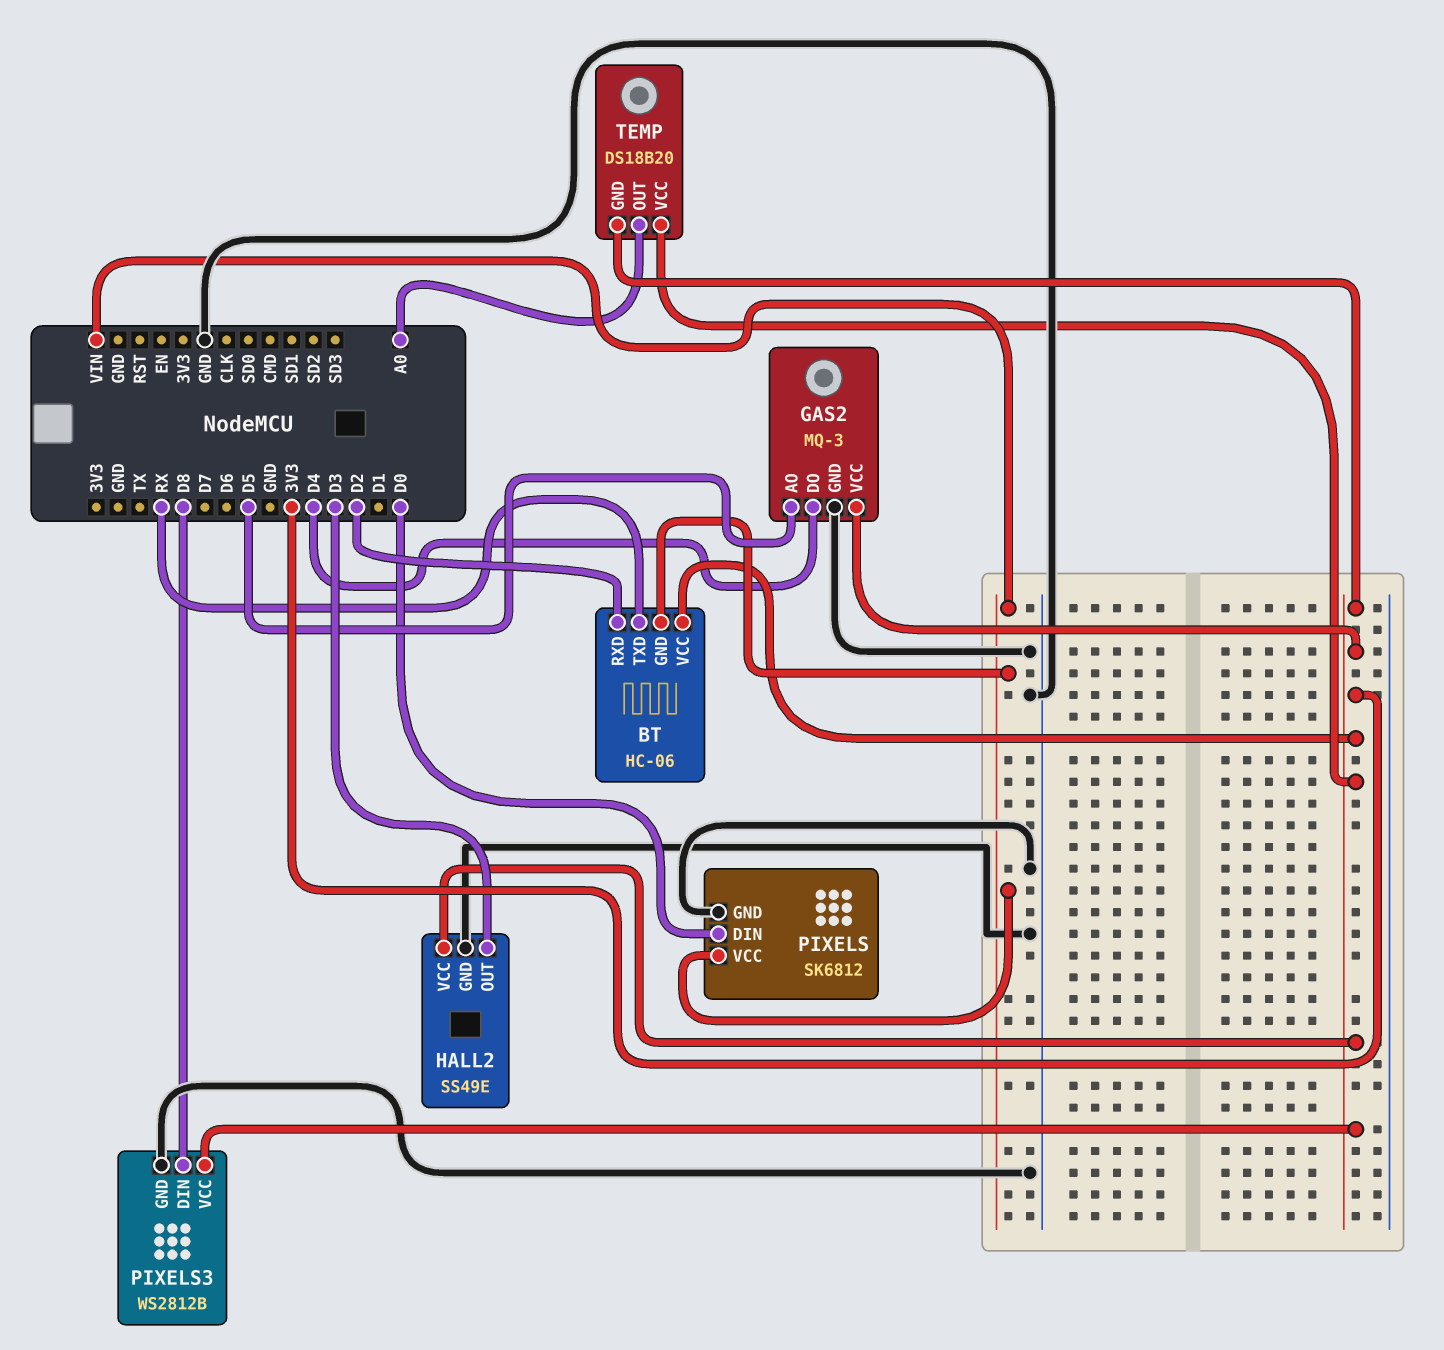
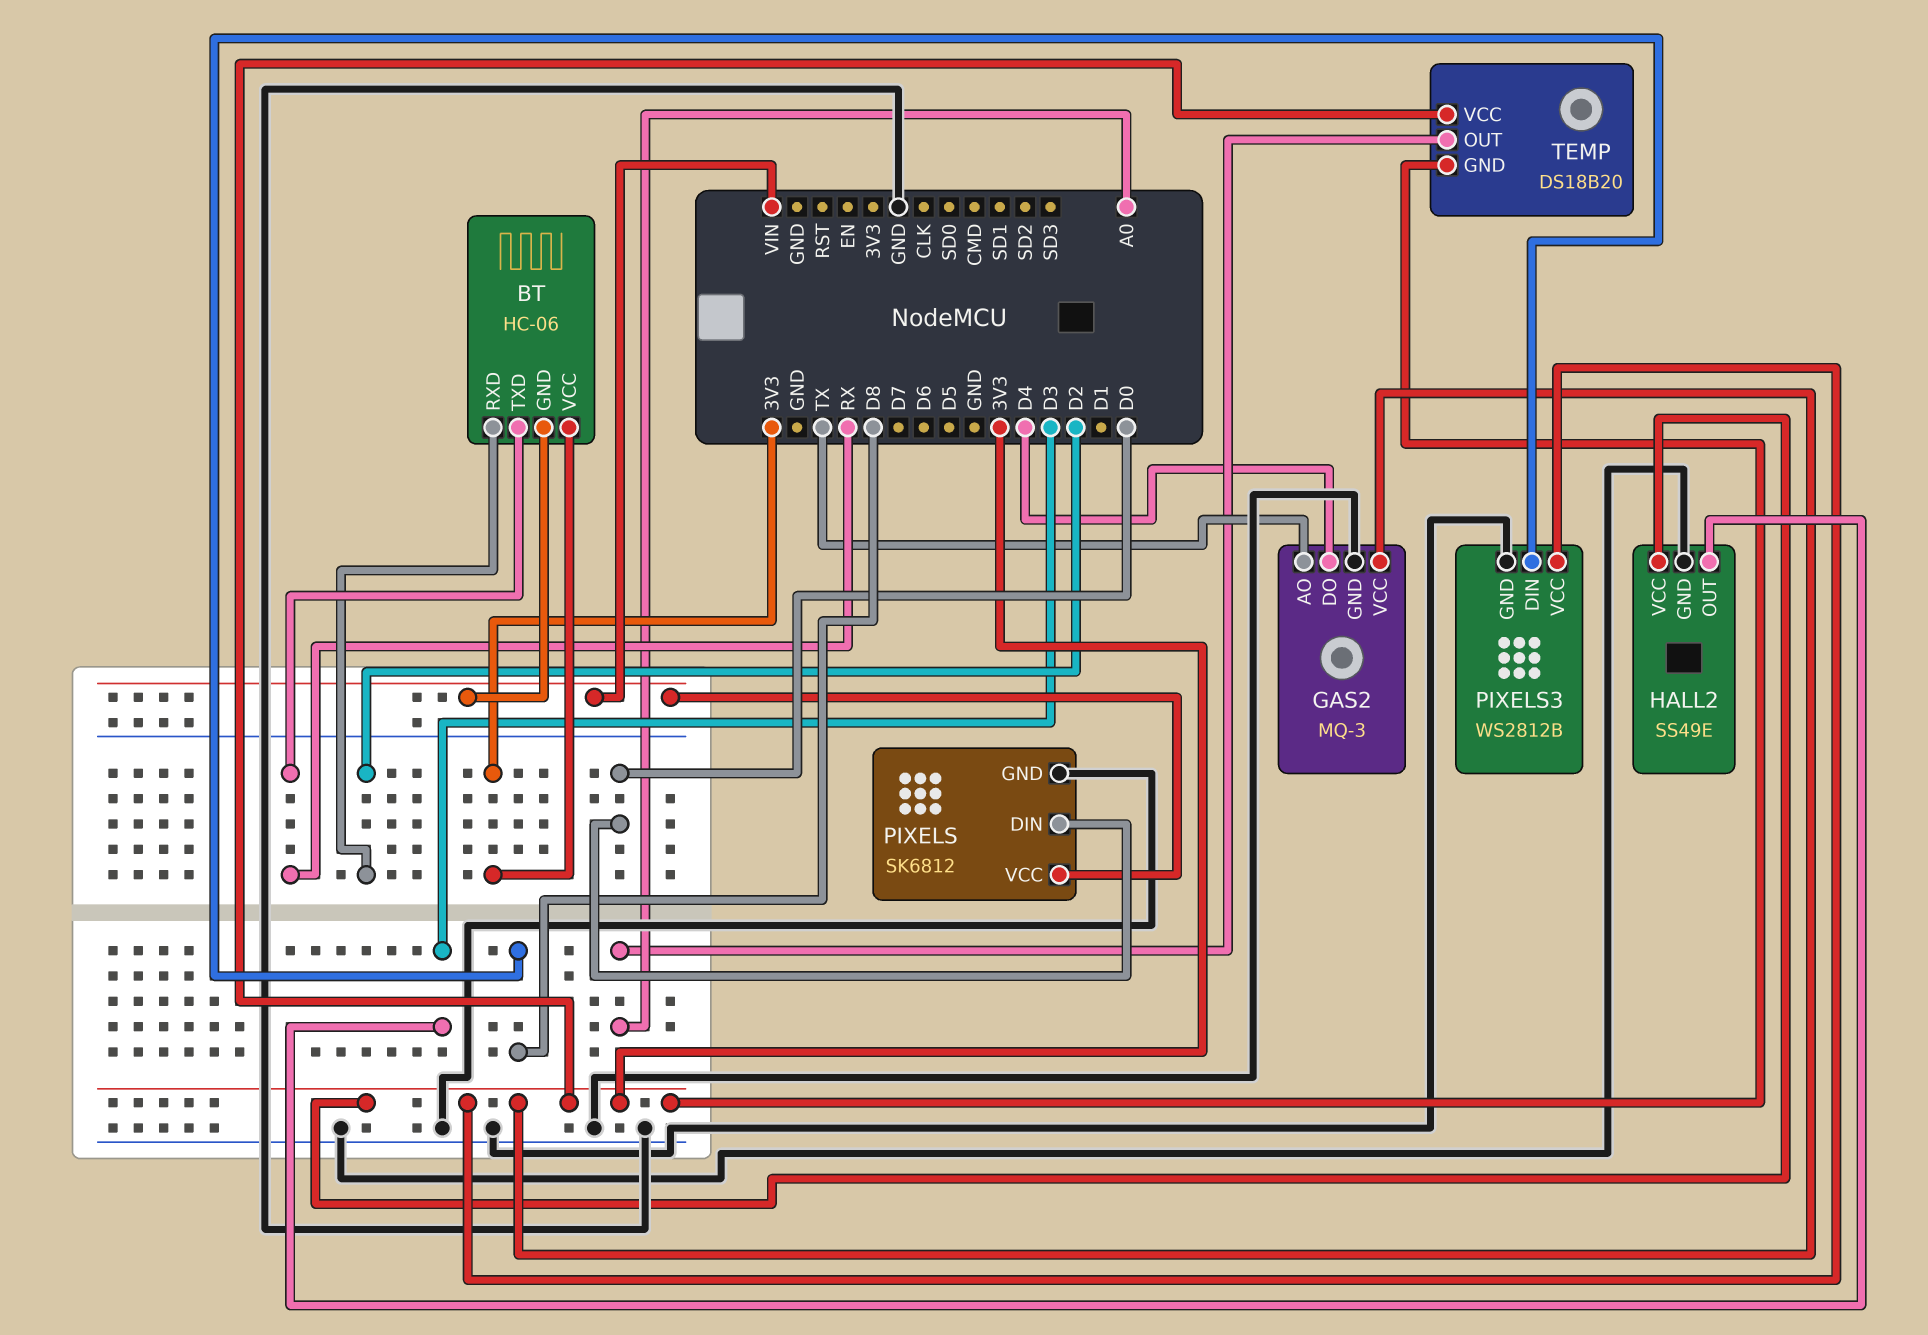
GAS2 pin AO: D5 -> TX

